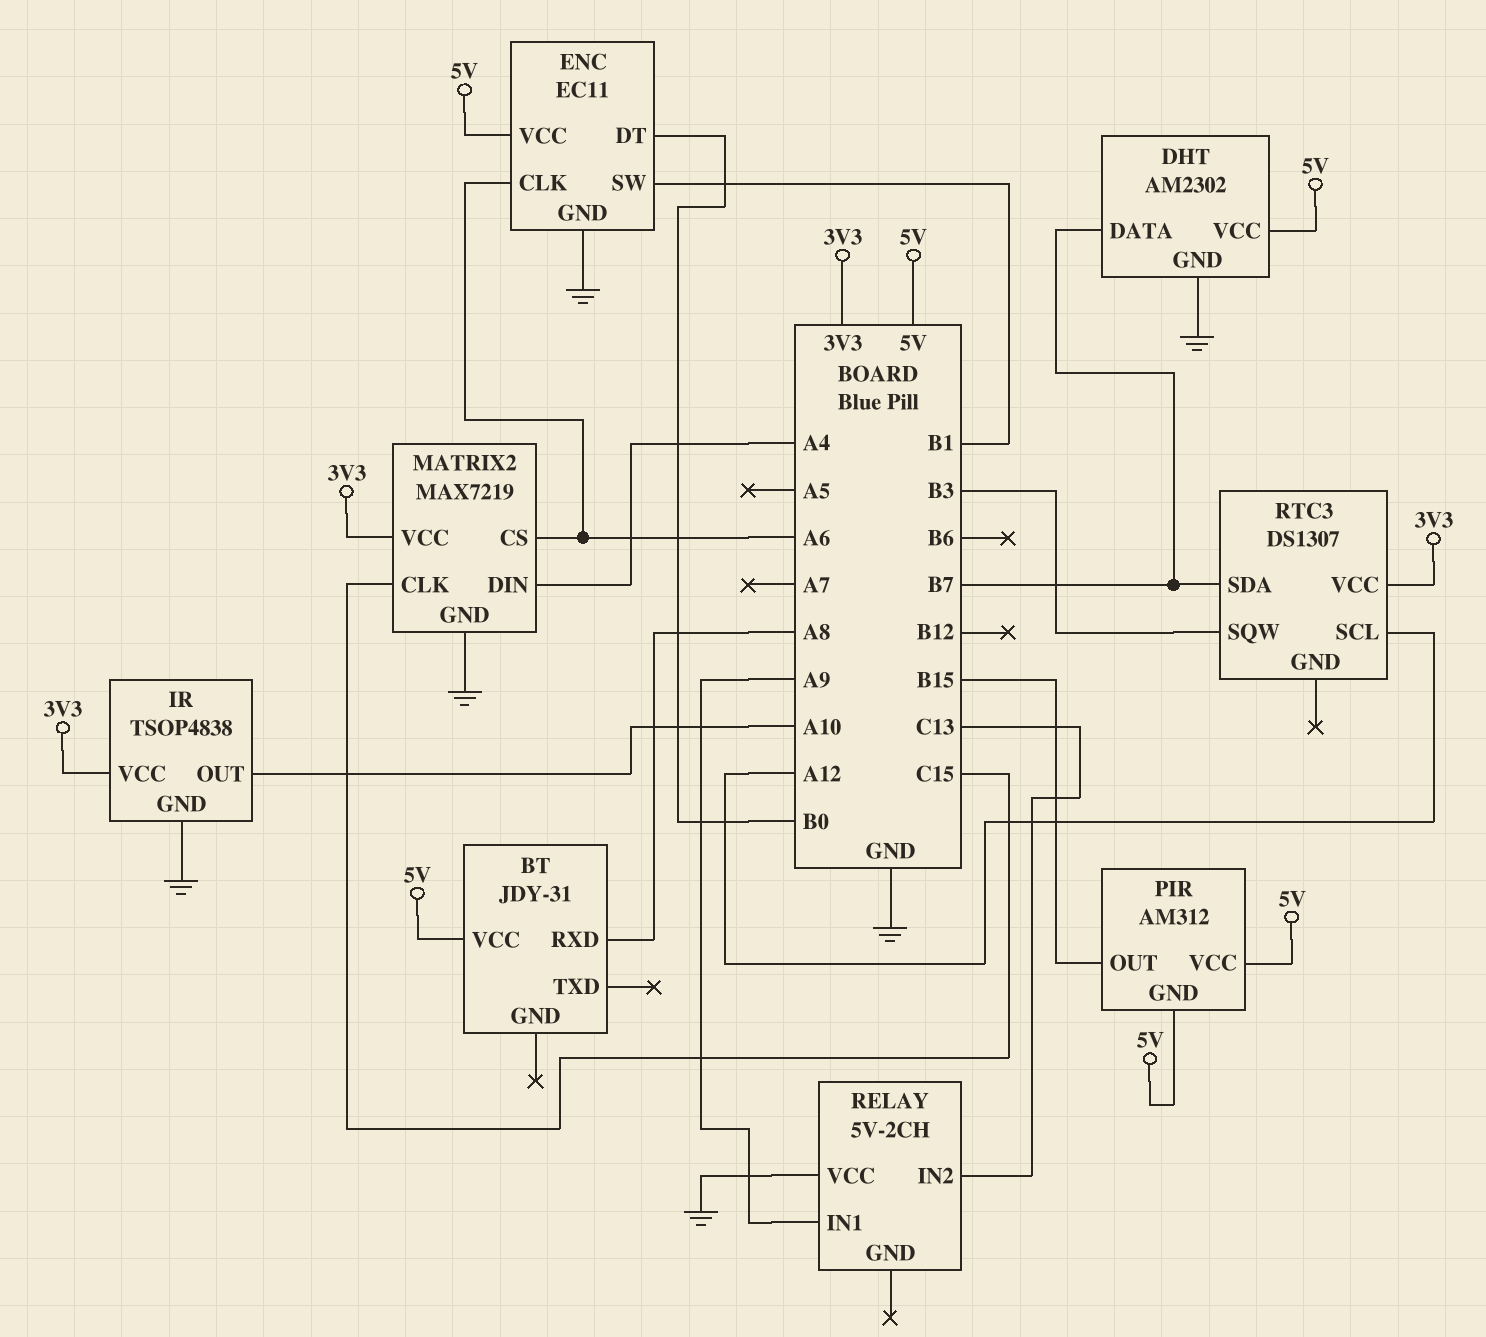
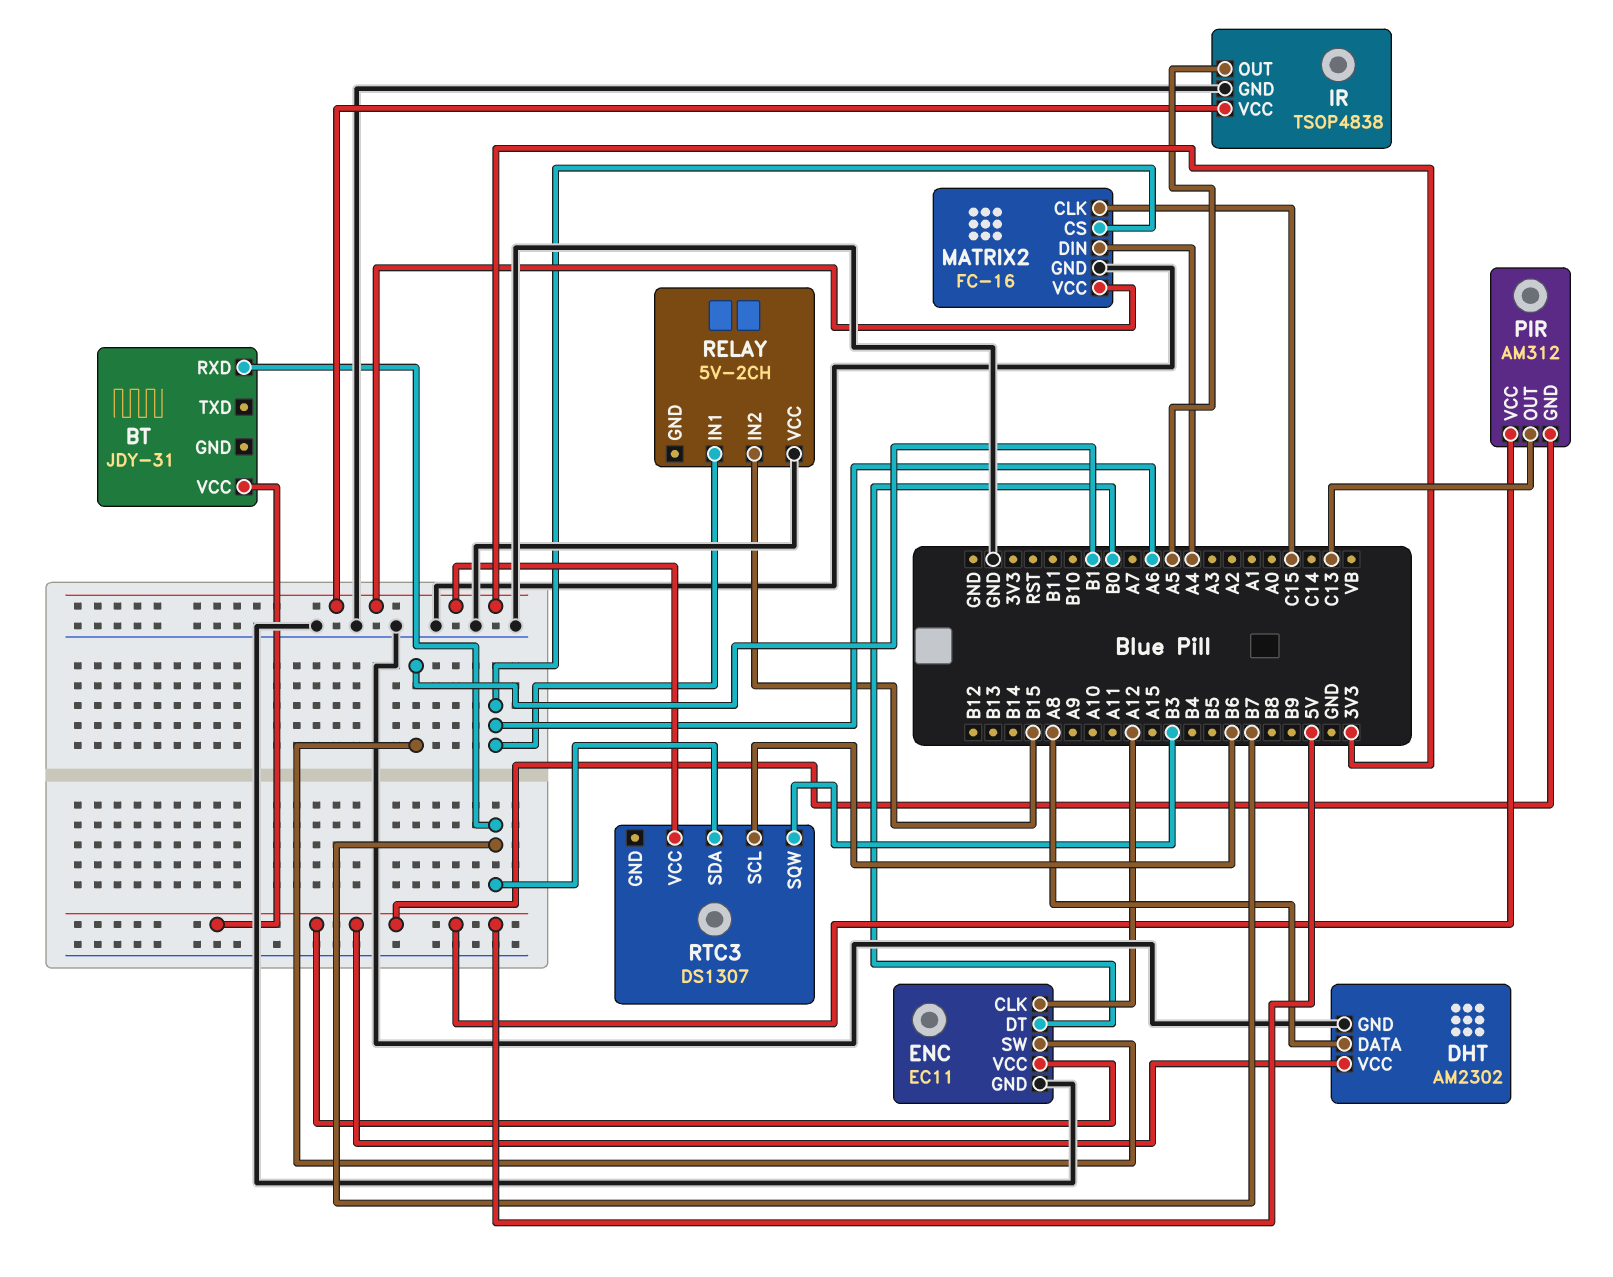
BT pin RXD: A8 -> B7
DHT pin DATA: B7 -> A8
ENC pin CLK: A6 -> A12
IR pin OUT: A10 -> A5
MATRIX2: MAX7219 -> FC-16
PIR pin OUT: B15 -> C13
RELAY pin IN1: A9 -> A6
RELAY pin IN2: C13 -> B15
RTC3 pin SCL: A12 -> B6

